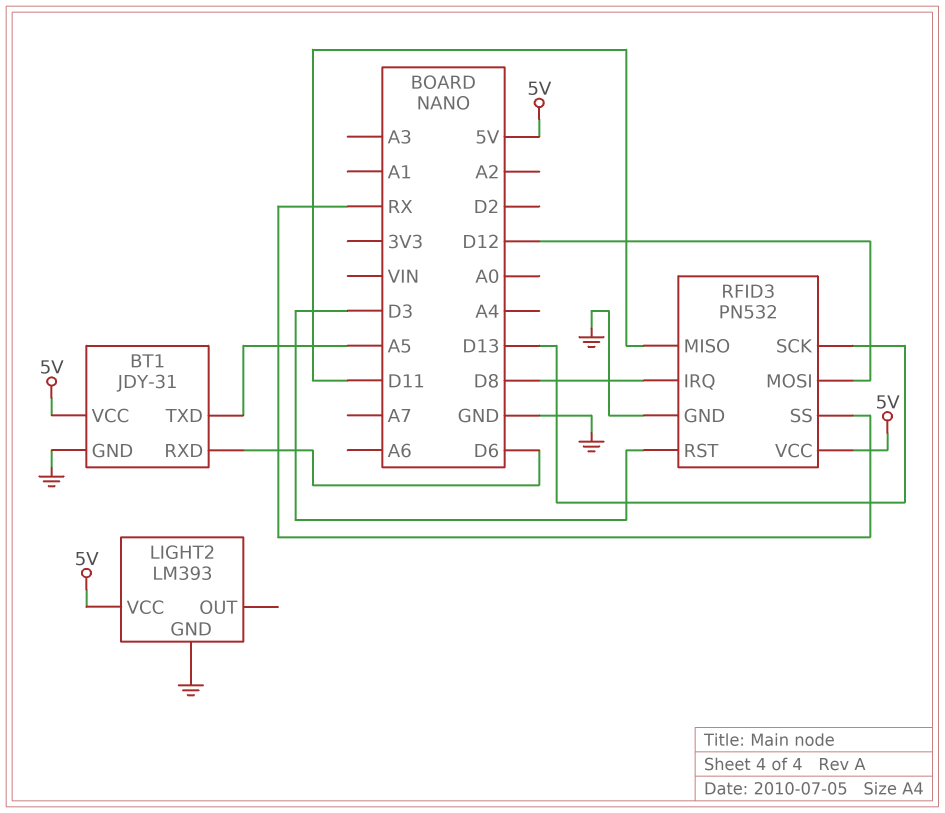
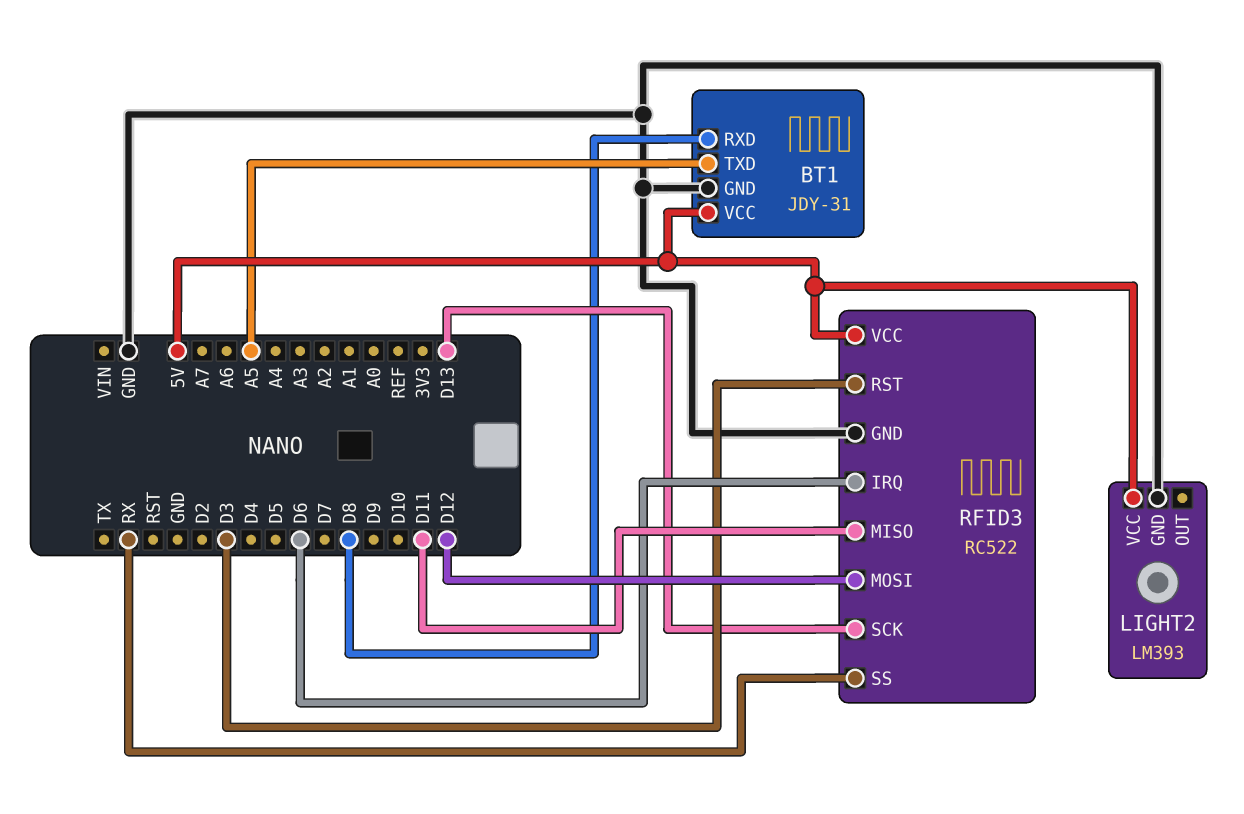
BT1 pin RXD: D6 -> D8
RFID3: PN532 -> RC522
RFID3 pin IRQ: D8 -> D6

